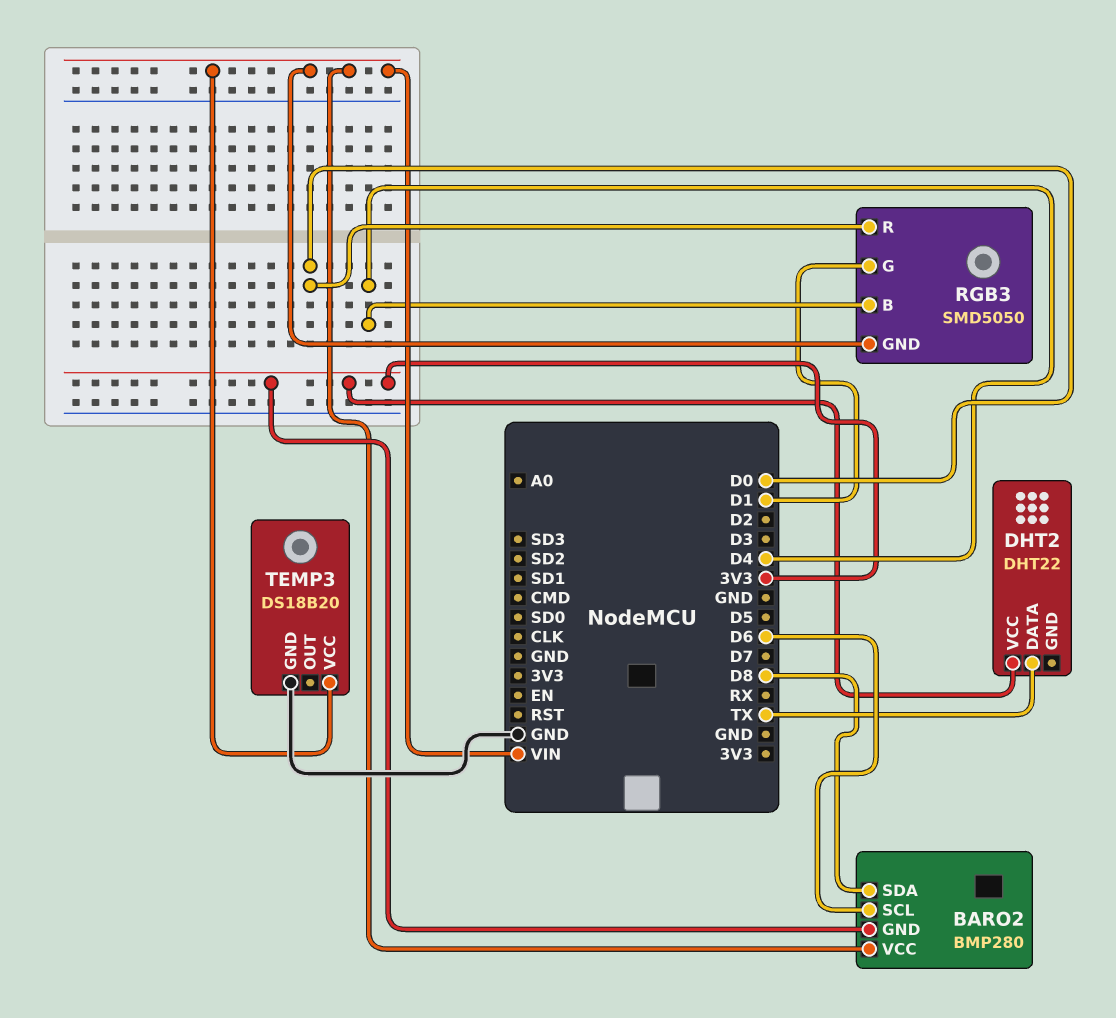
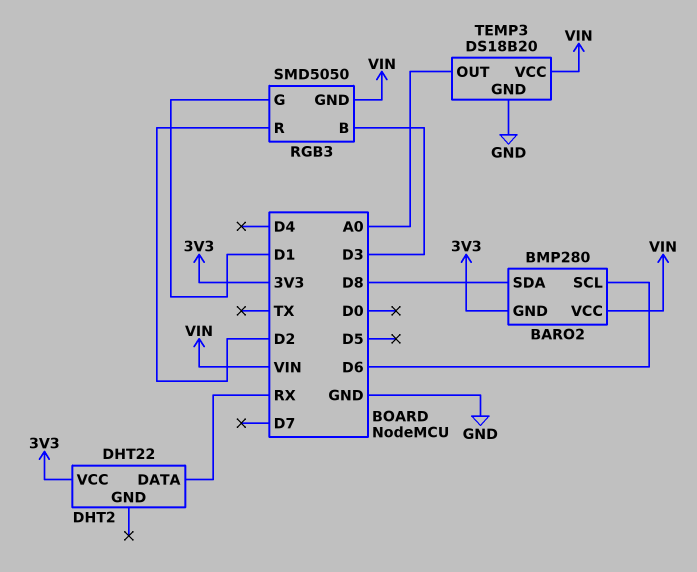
DHT2 pin DATA: TX -> RX
RGB3 pin B: D4 -> D3
RGB3 pin R: D0 -> D2
TEMP3 pin OUT: none -> A0

